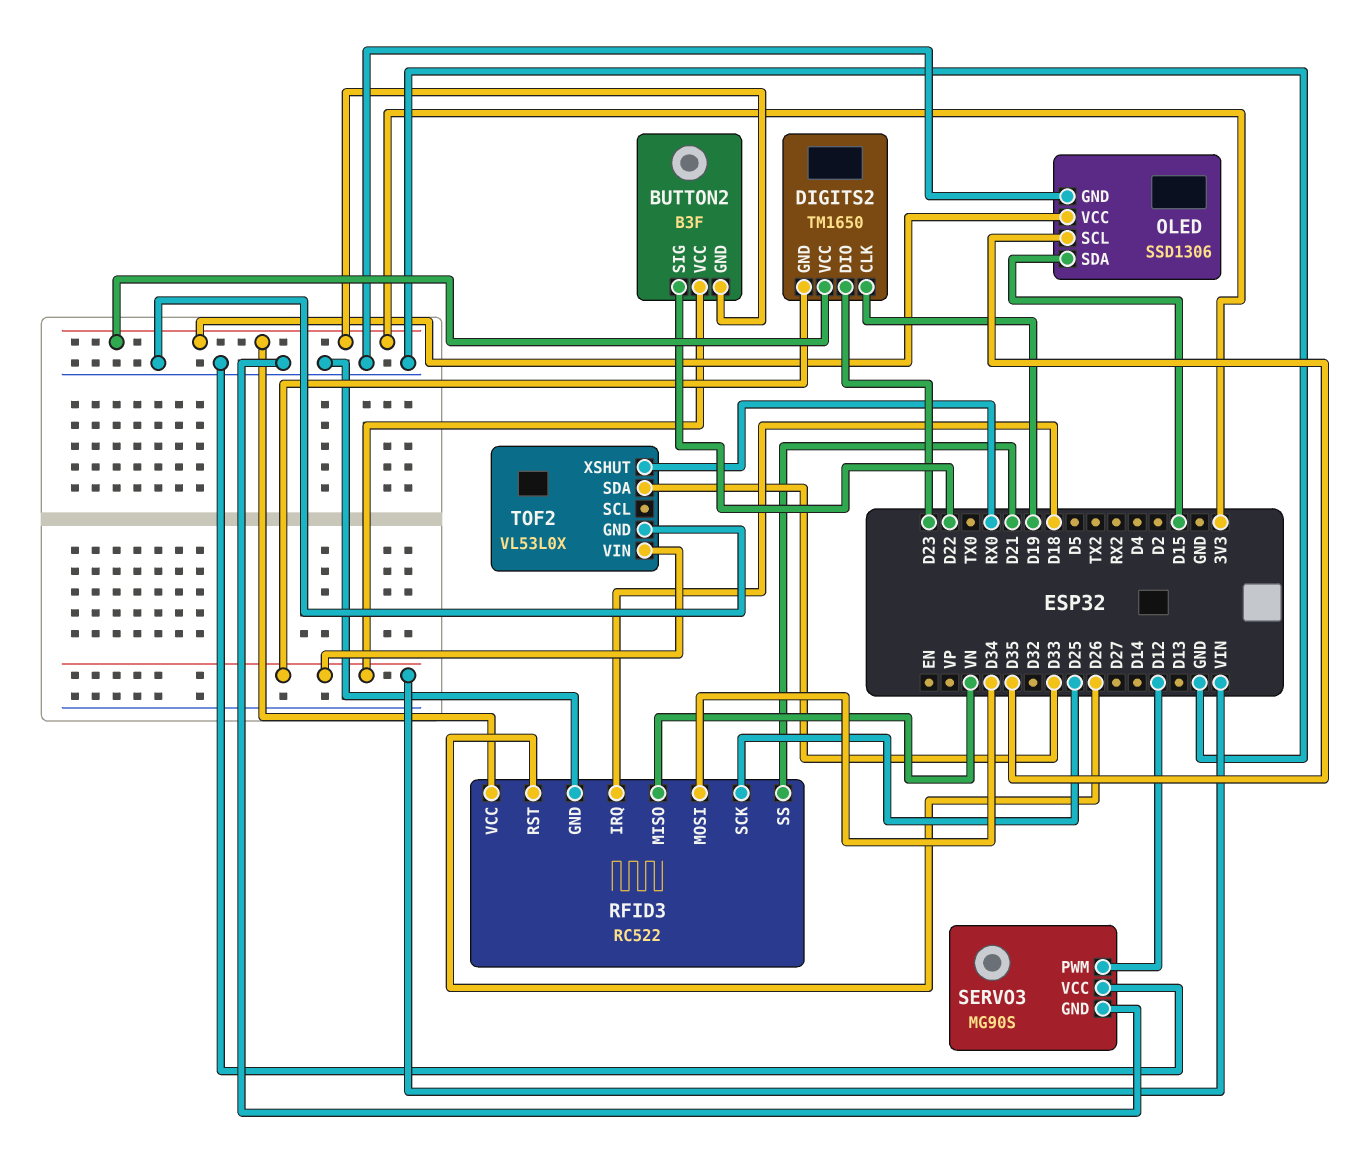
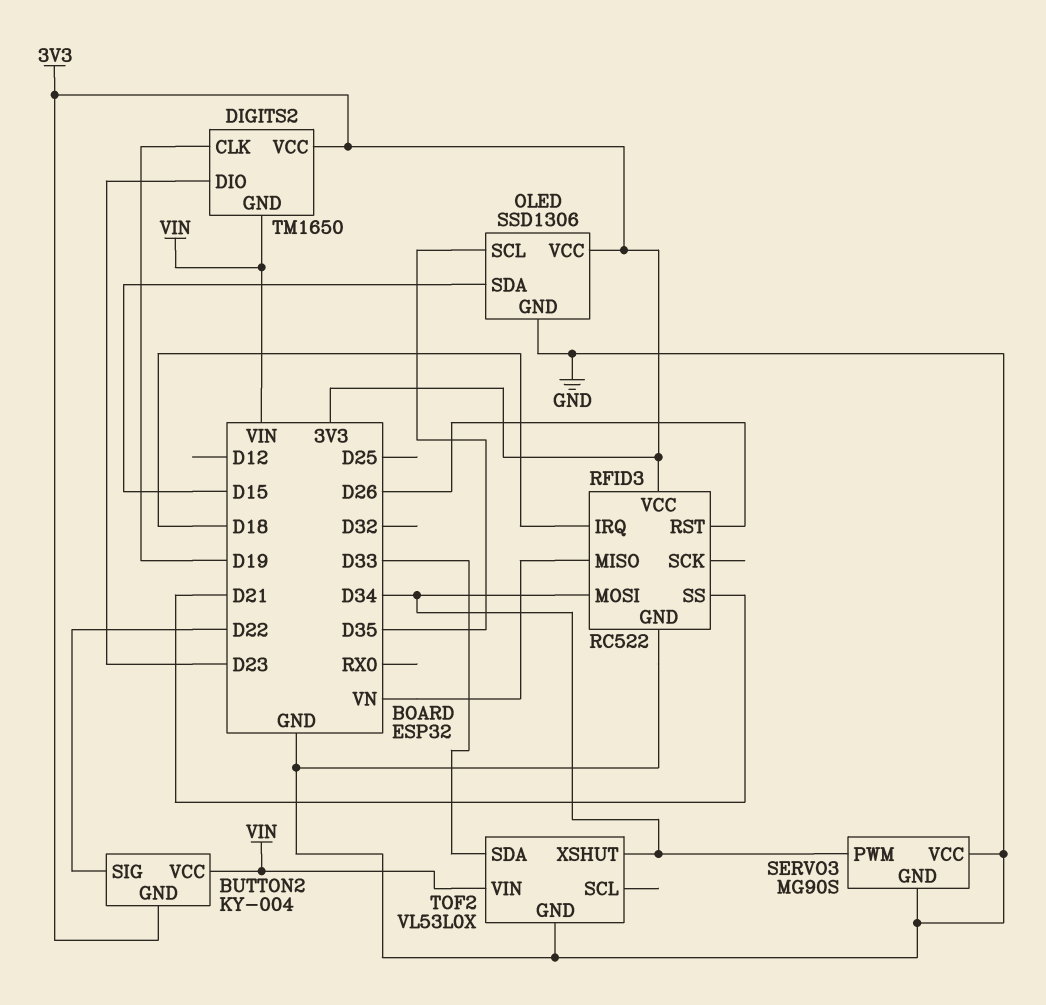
BUTTON2: B3F -> KY-004
RFID3 pin SCK: D25 -> none
SERVO3 pin PWM: D12 -> D34
TOF2 pin XSHUT: RX0 -> D34

